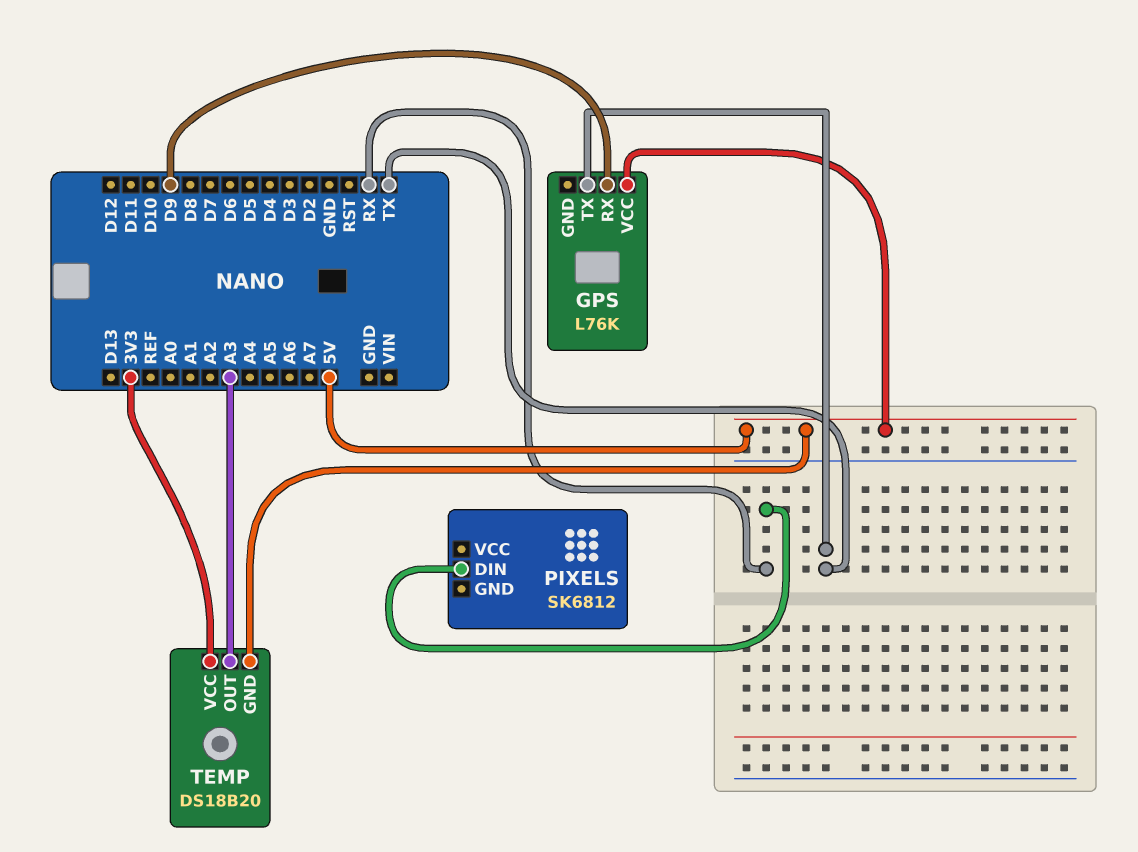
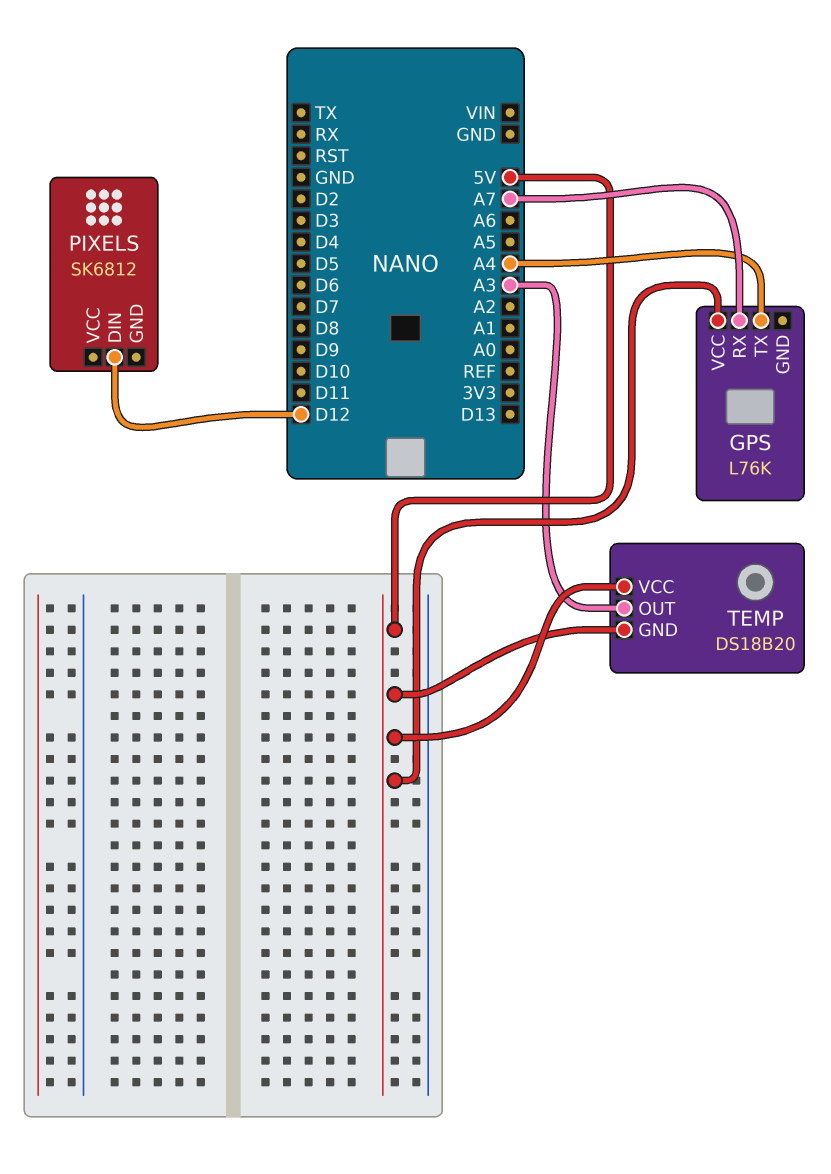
GPS pin RX: D9 -> A7
GPS pin TX: TX -> A4
PIXELS pin DIN: RX -> D12
TEMP pin VCC: 3V3 -> 5V

